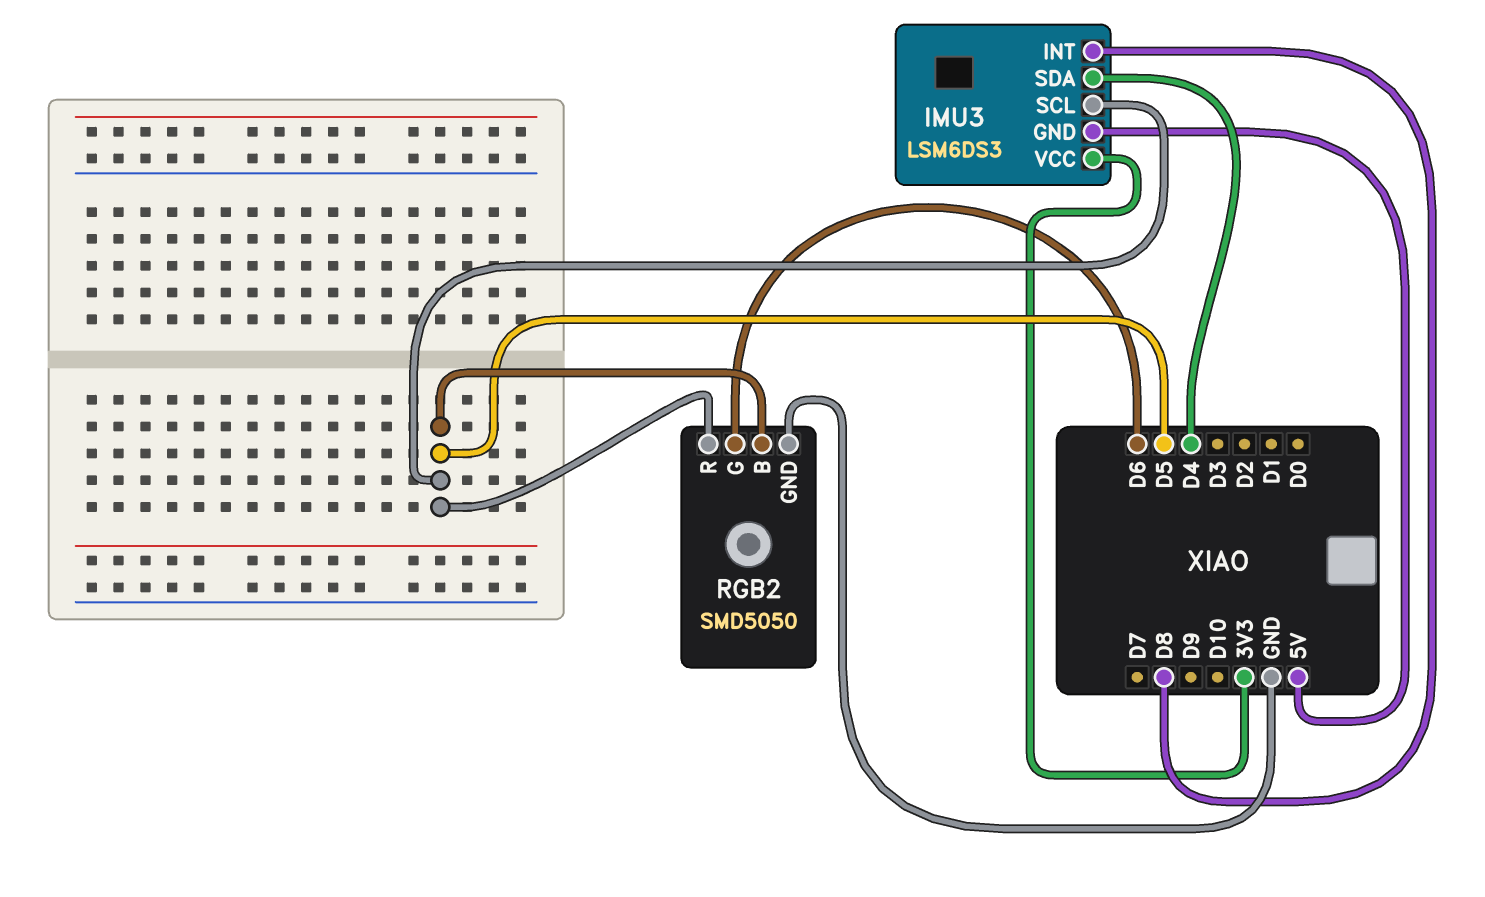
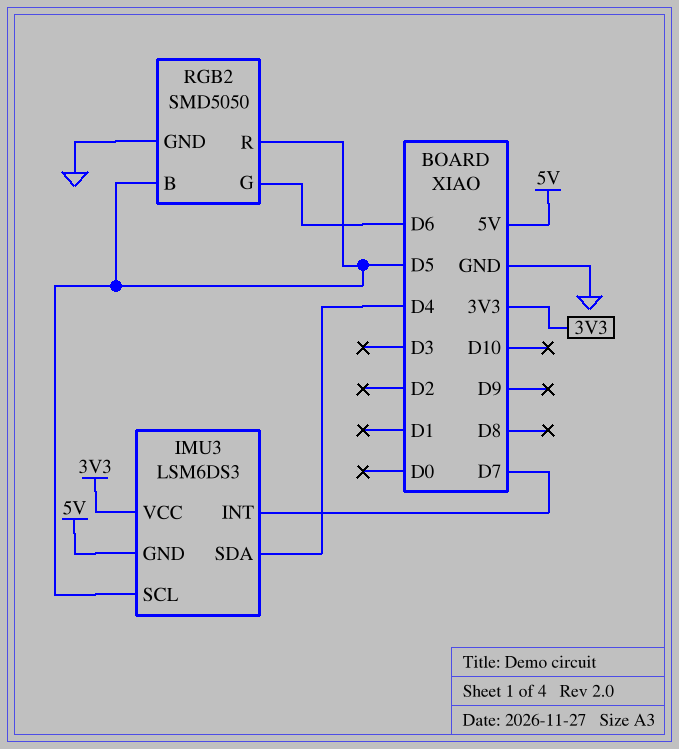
IMU3 pin INT: D8 -> D7

